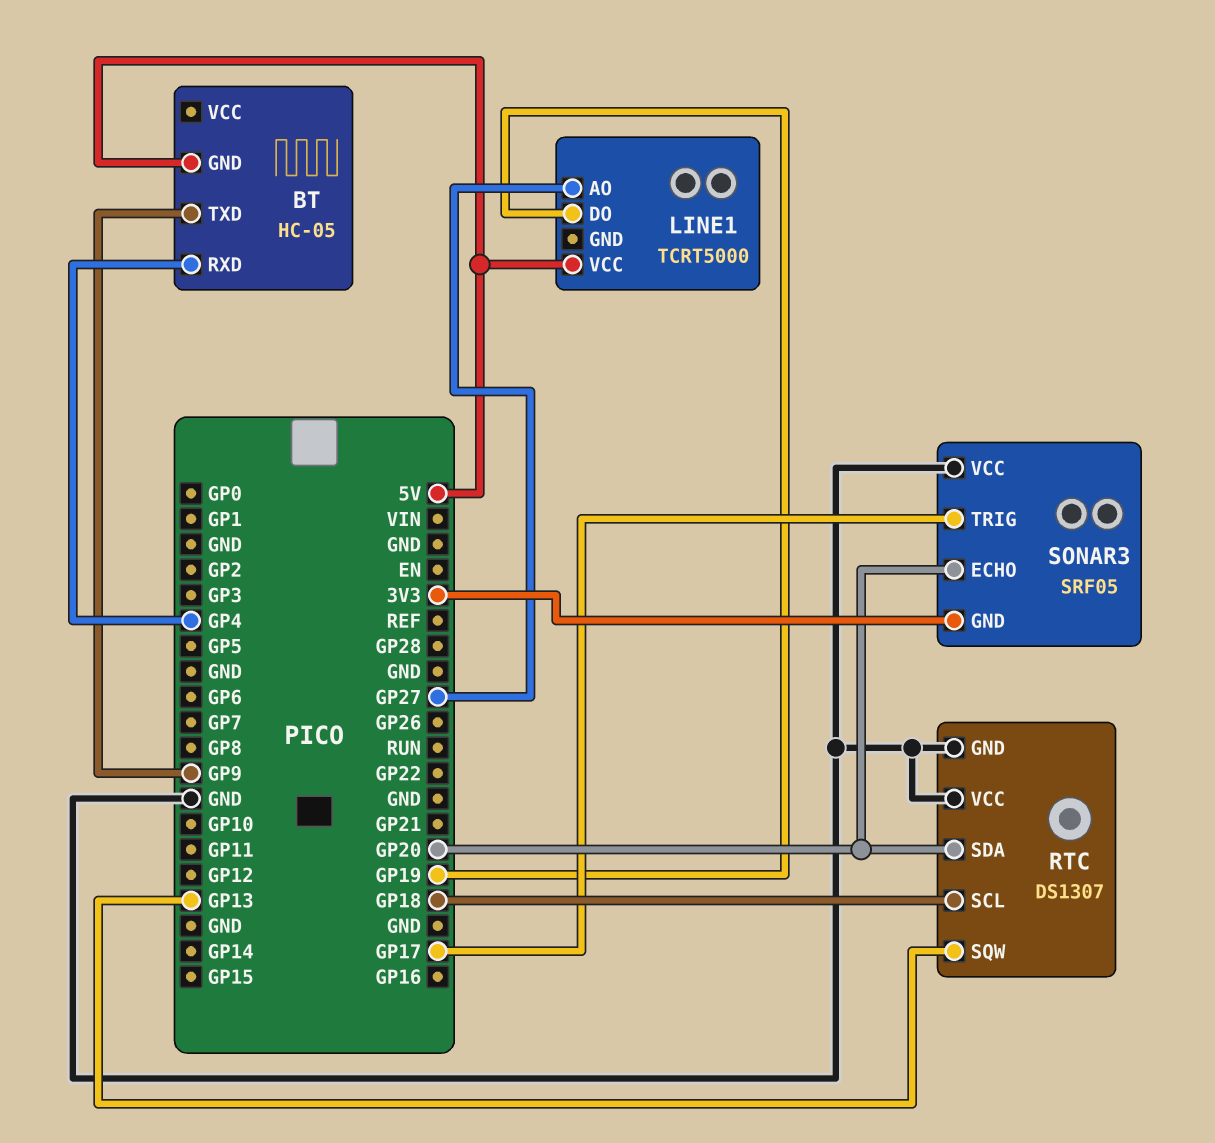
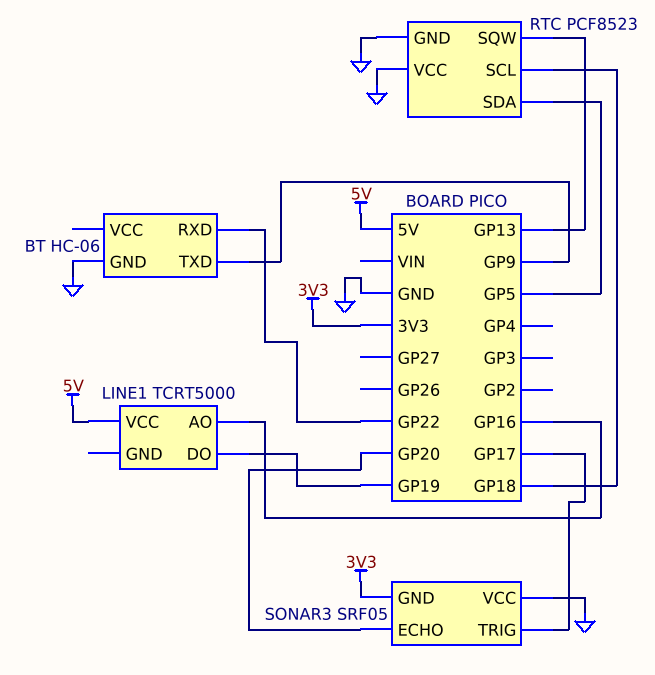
BT: HC-05 -> HC-06
BT pin GND: 5V -> GND
BT pin RXD: GP4 -> GP22
LINE1 pin AO: GP27 -> GP16
RTC: DS1307 -> PCF8523
RTC pin SDA: GP20 -> GP5

